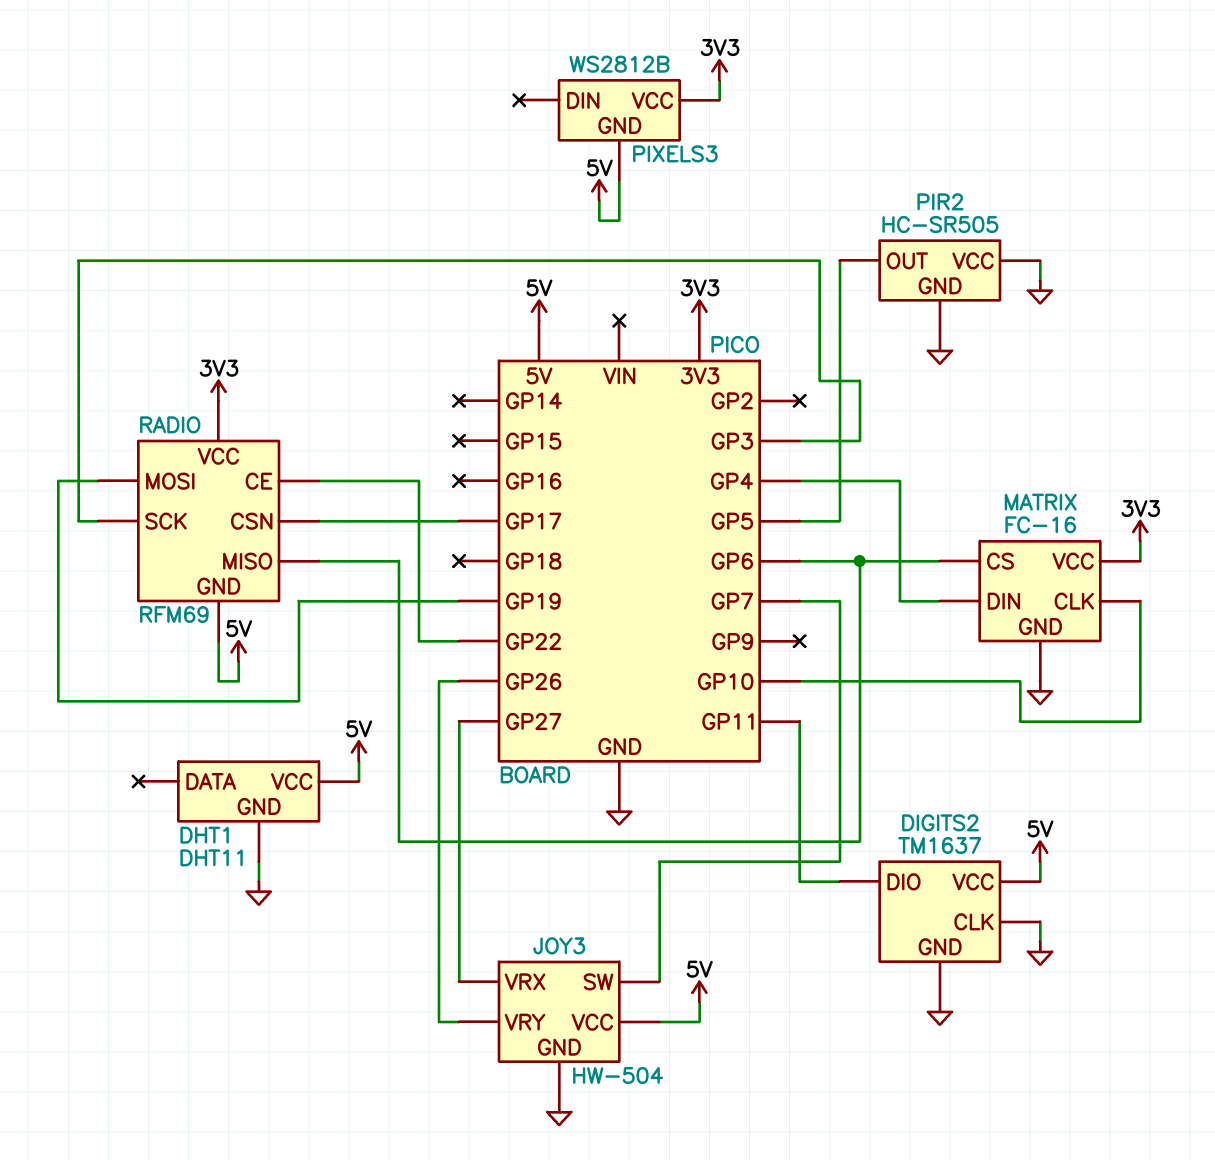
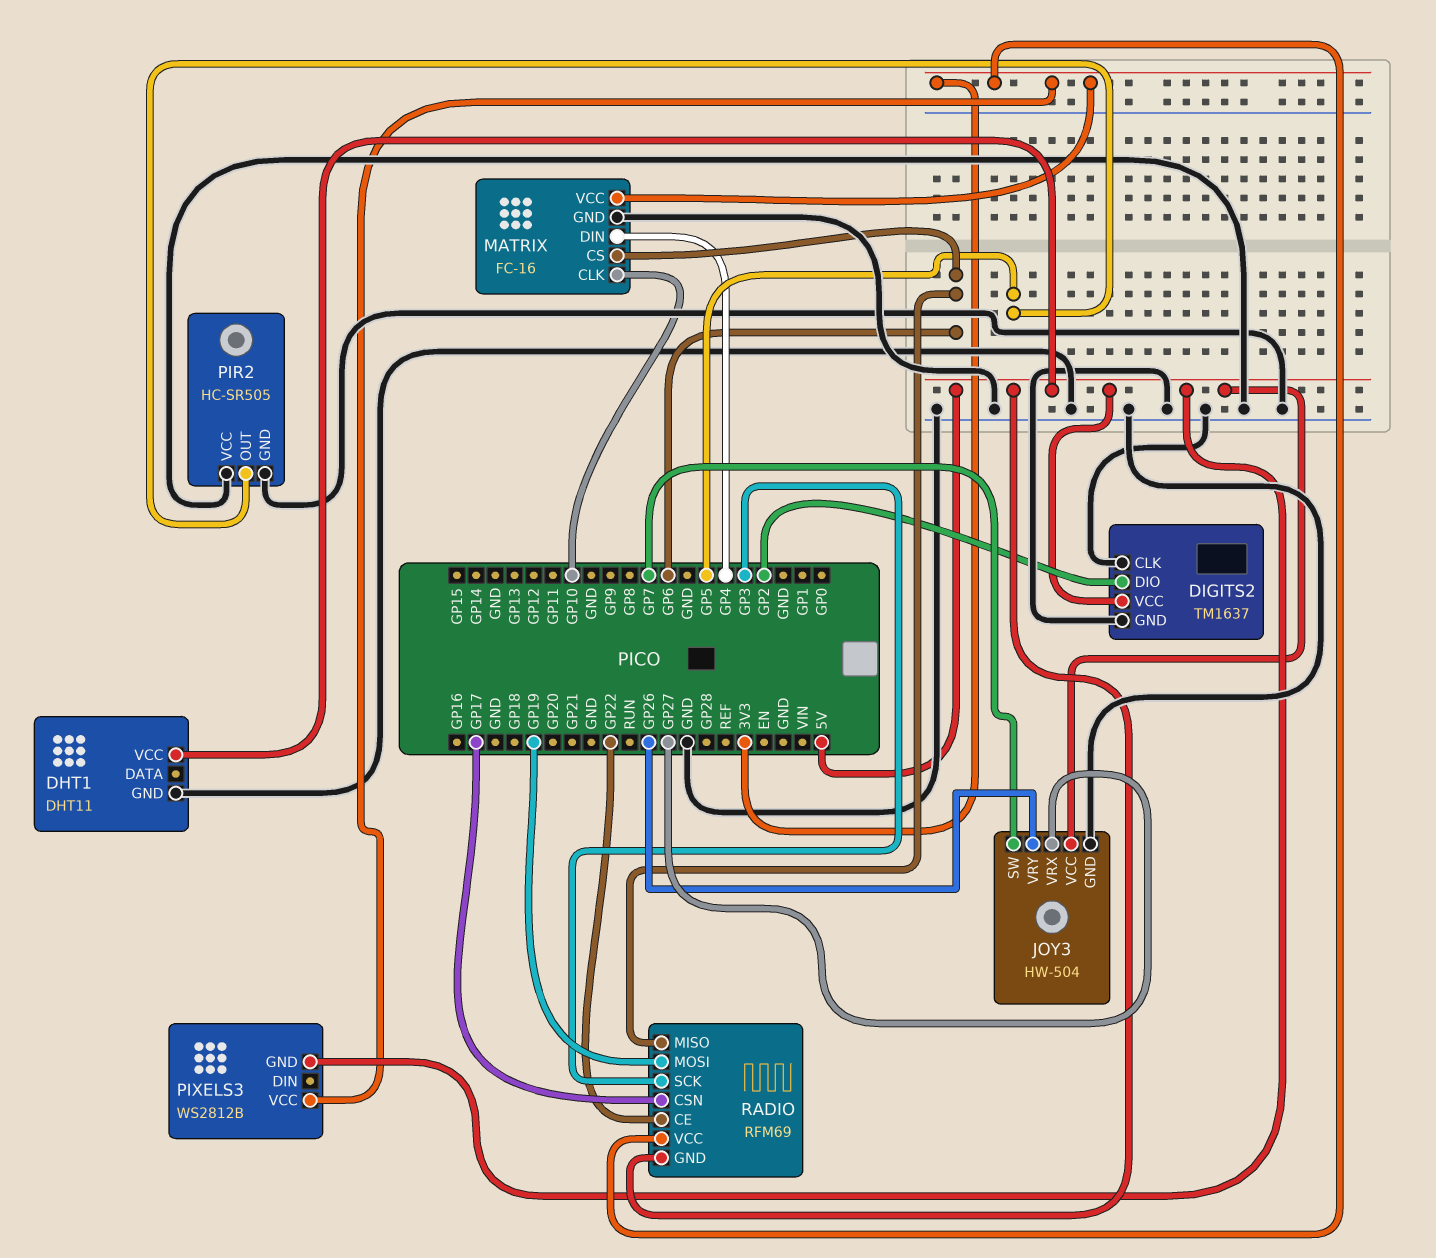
DIGITS2 pin DIO: GP11 -> GP2

